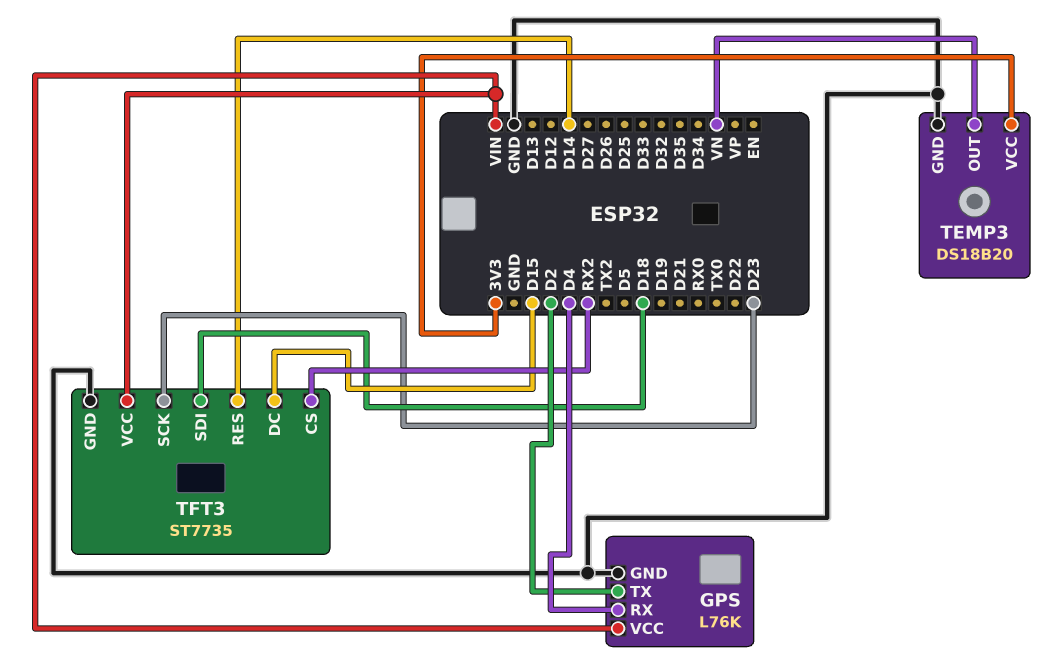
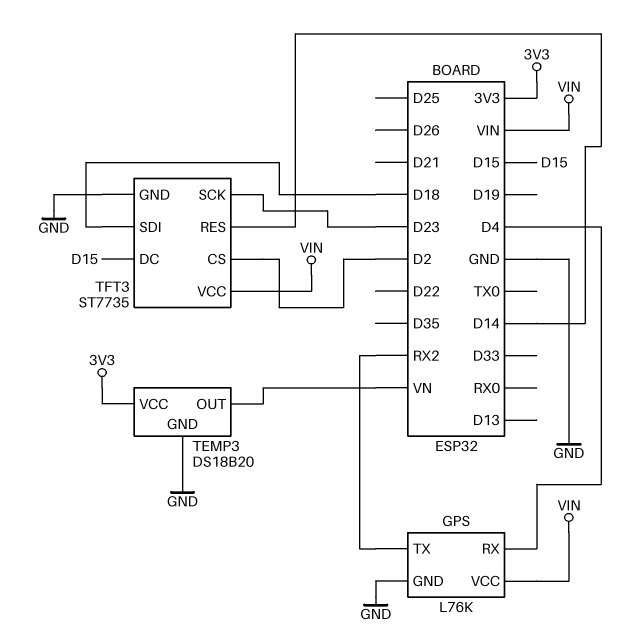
GPS pin TX: D2 -> RX2
TFT3 pin CS: RX2 -> D2

